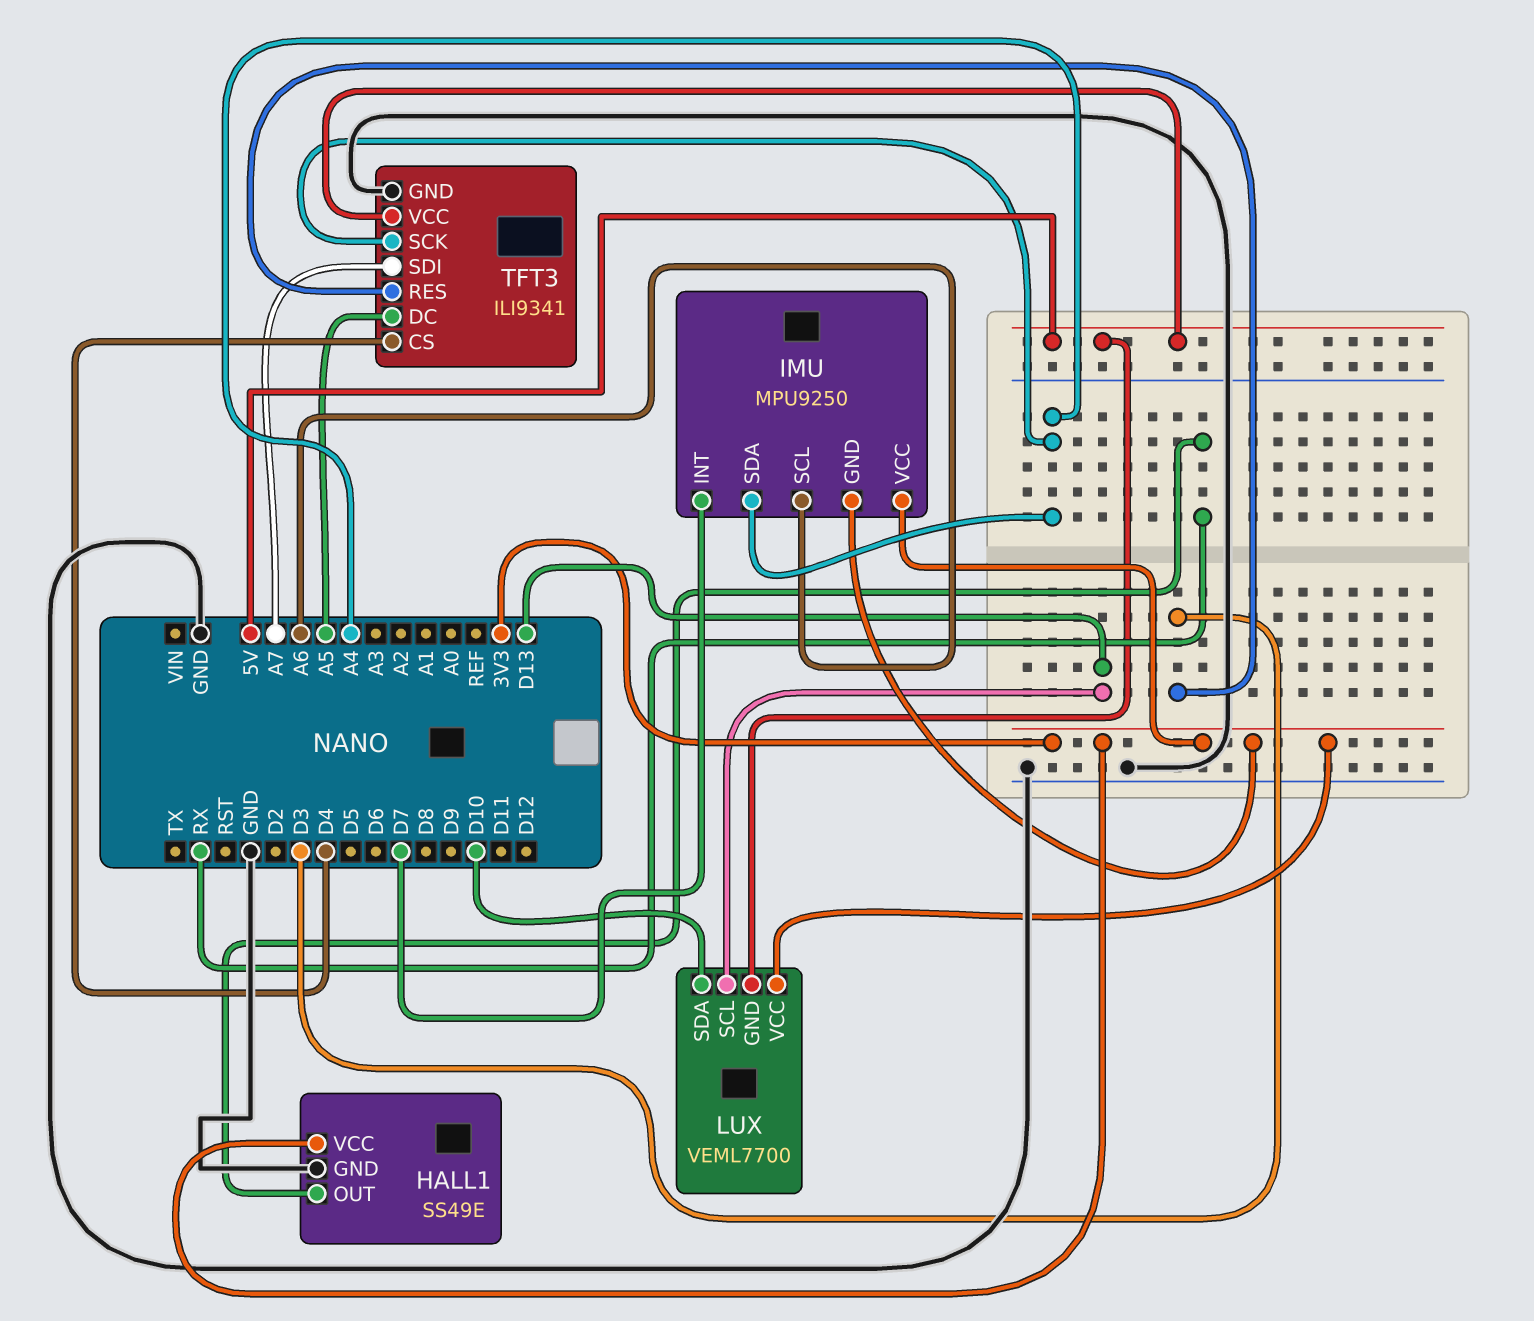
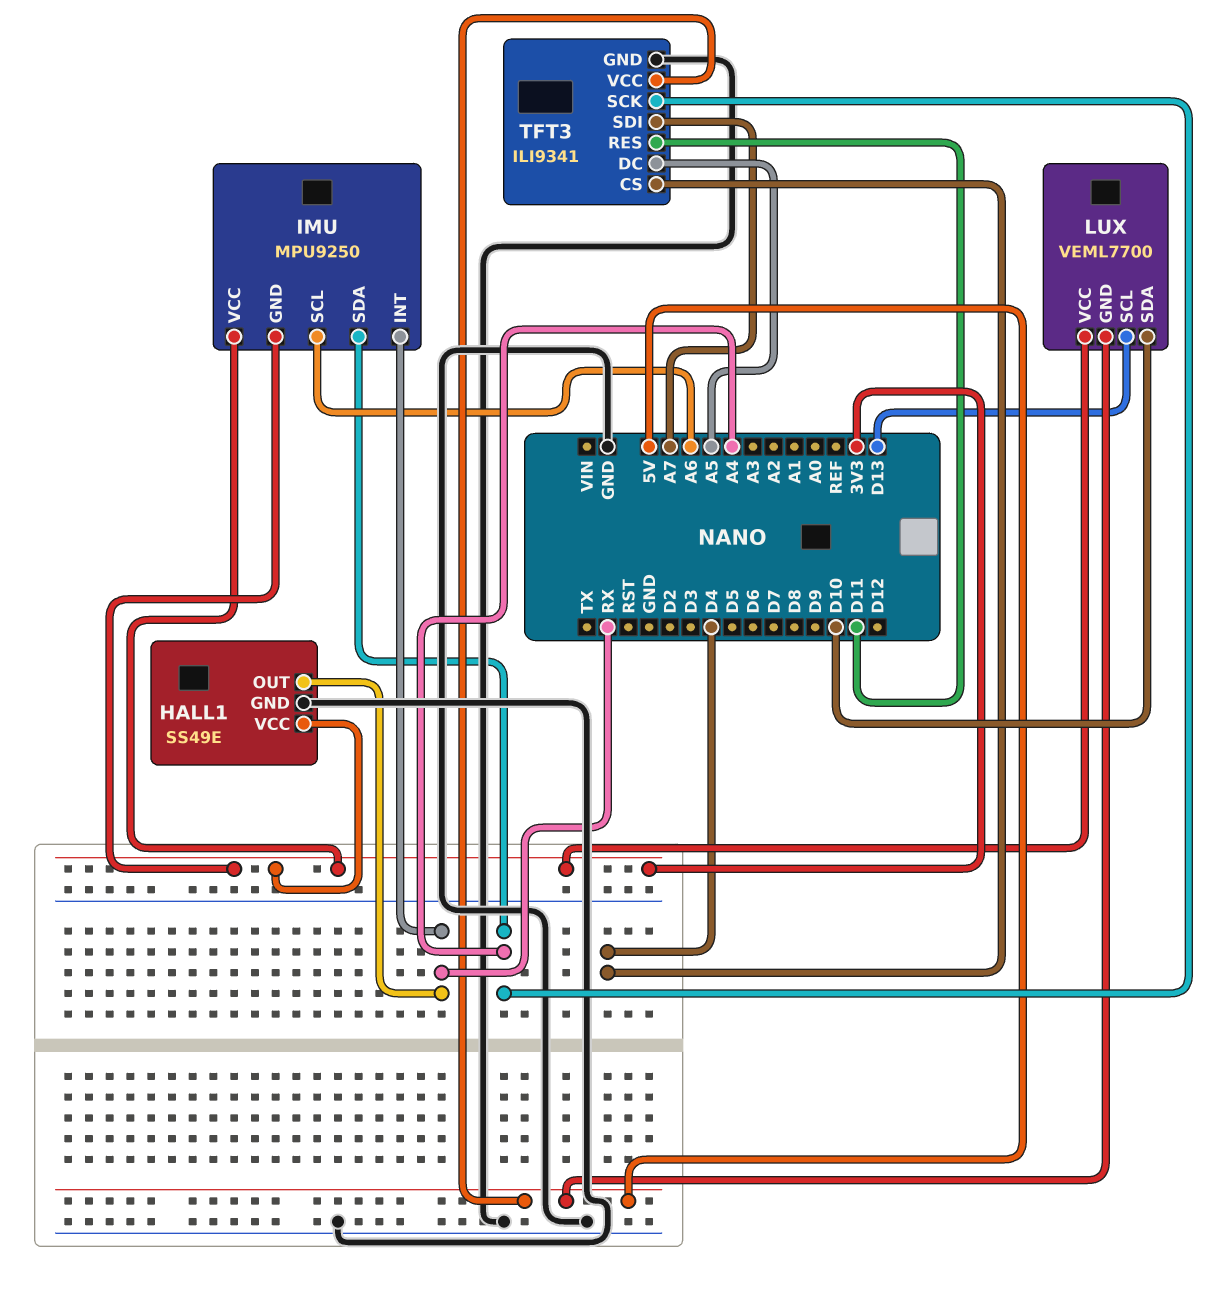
IMU pin INT: D7 -> RX
TFT3 pin RES: D3 -> D11

